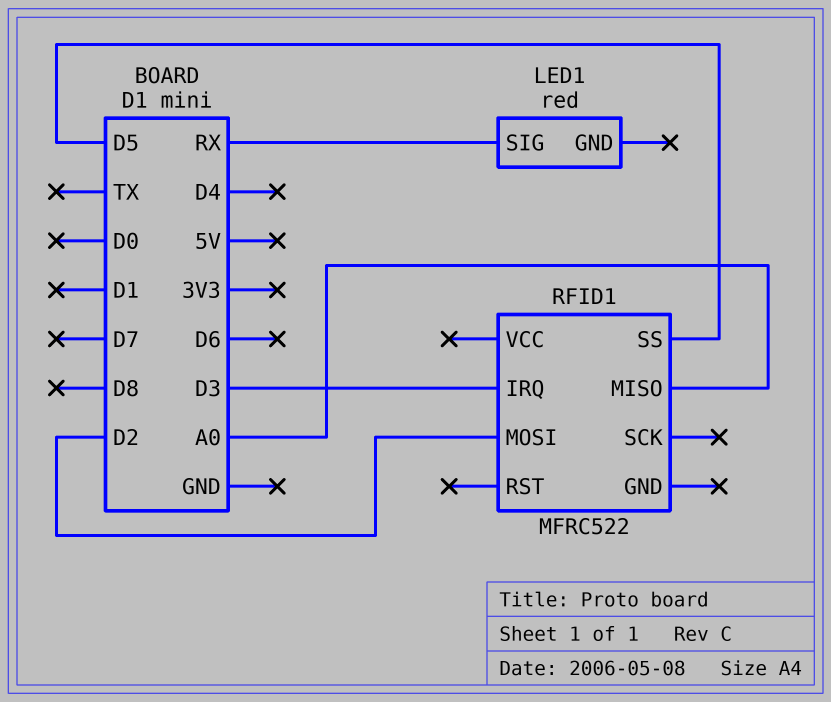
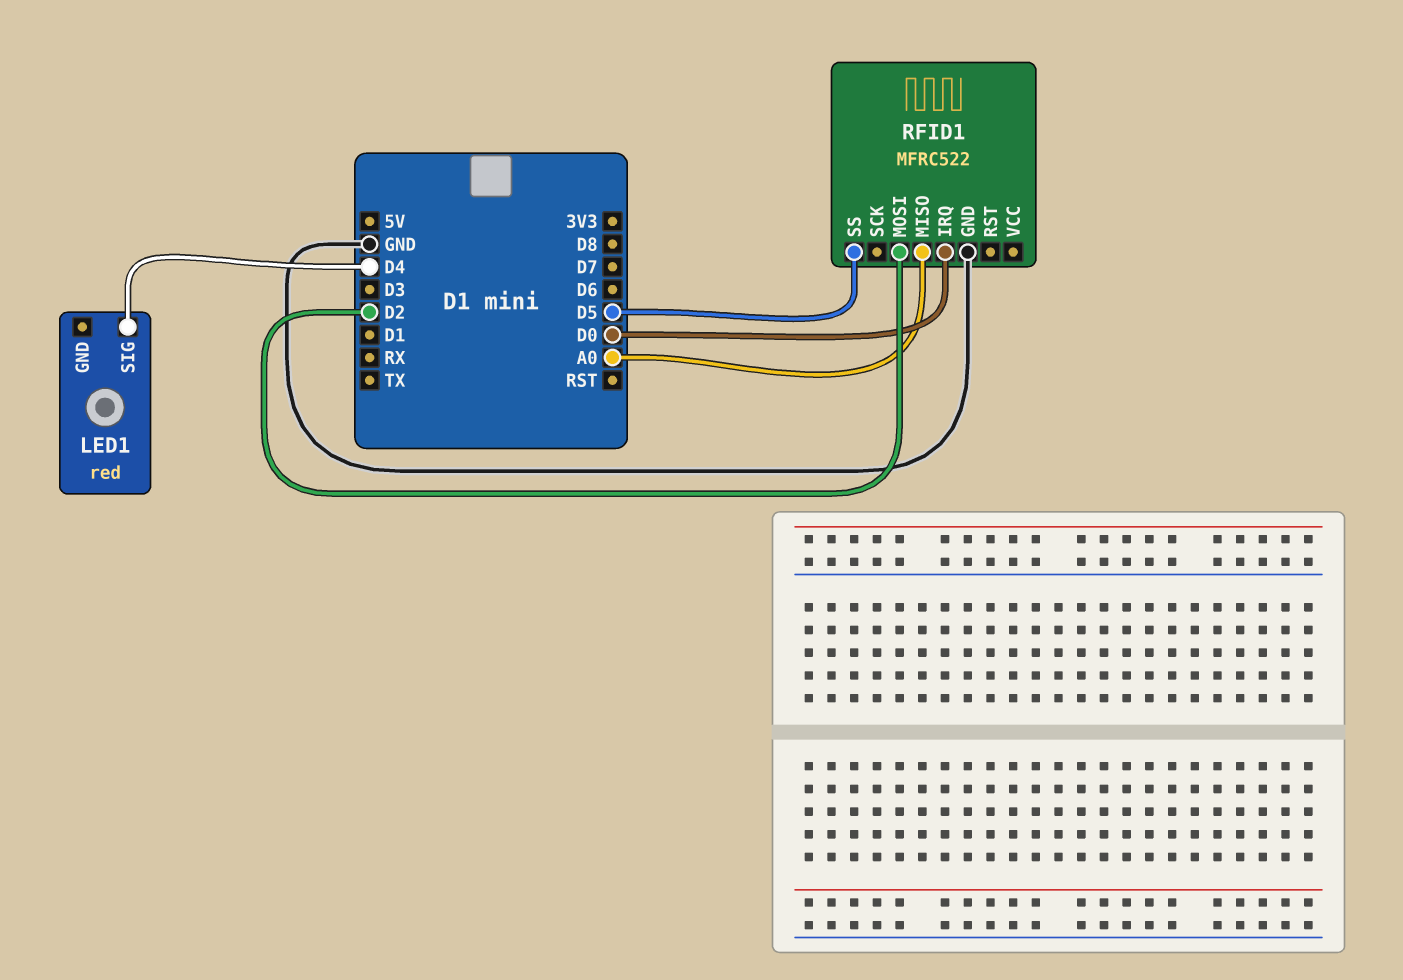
LED1 pin SIG: RX -> D4
RFID1 pin GND: none -> GND
RFID1 pin IRQ: D3 -> D0

